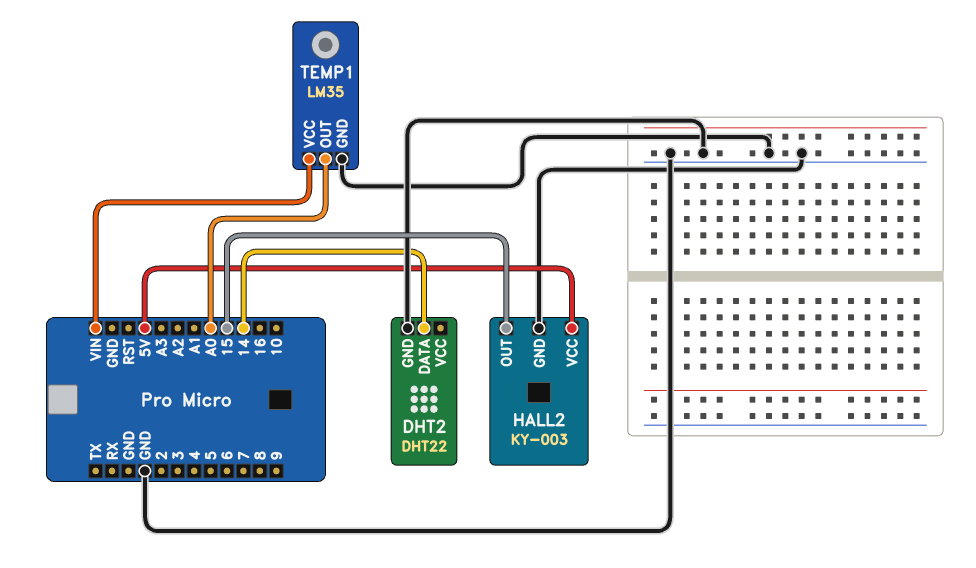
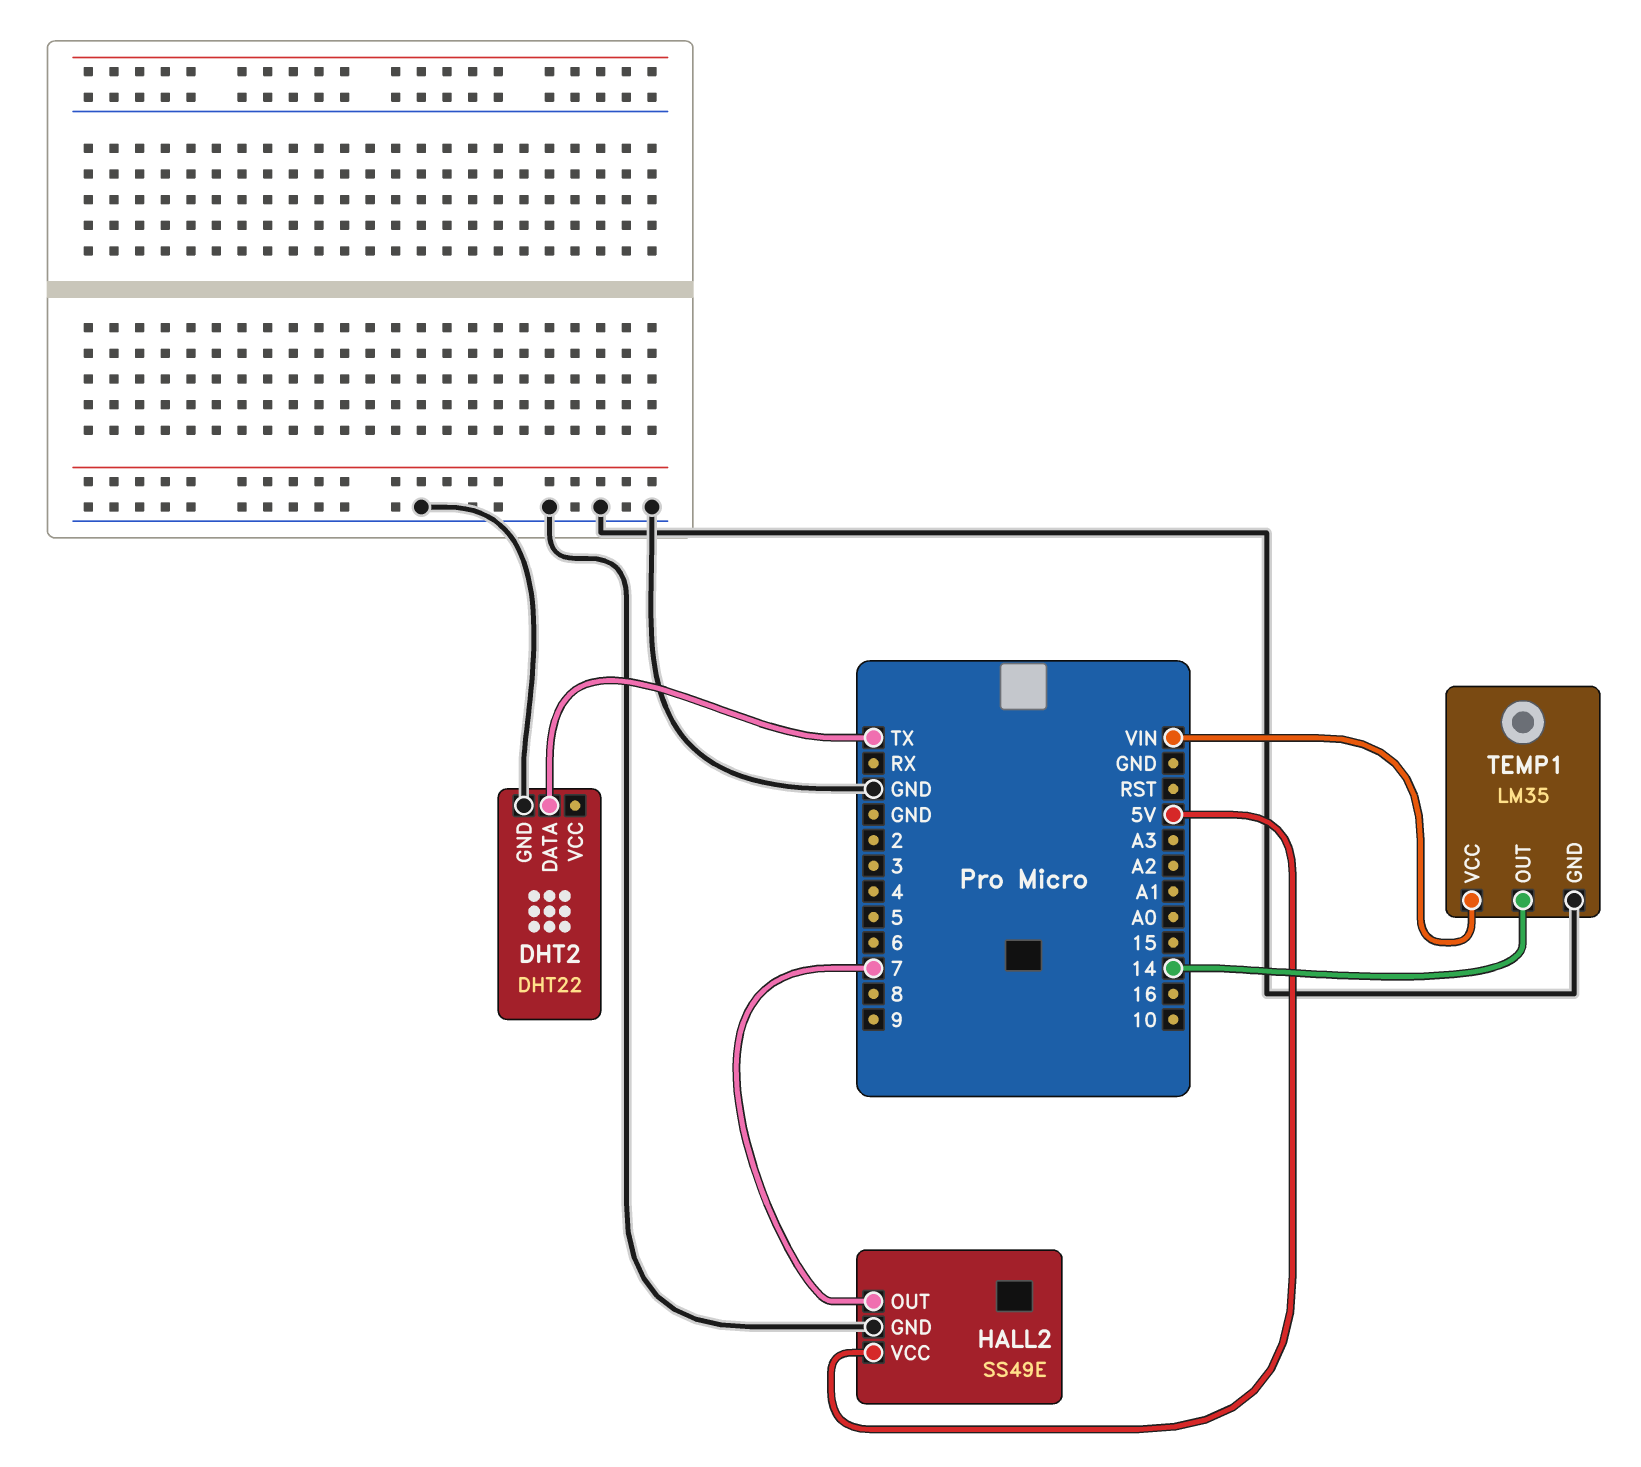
DHT2 pin DATA: 14 -> TX
HALL2: KY-003 -> SS49E
HALL2 pin OUT: 15 -> 7
TEMP1 pin OUT: A0 -> 14

